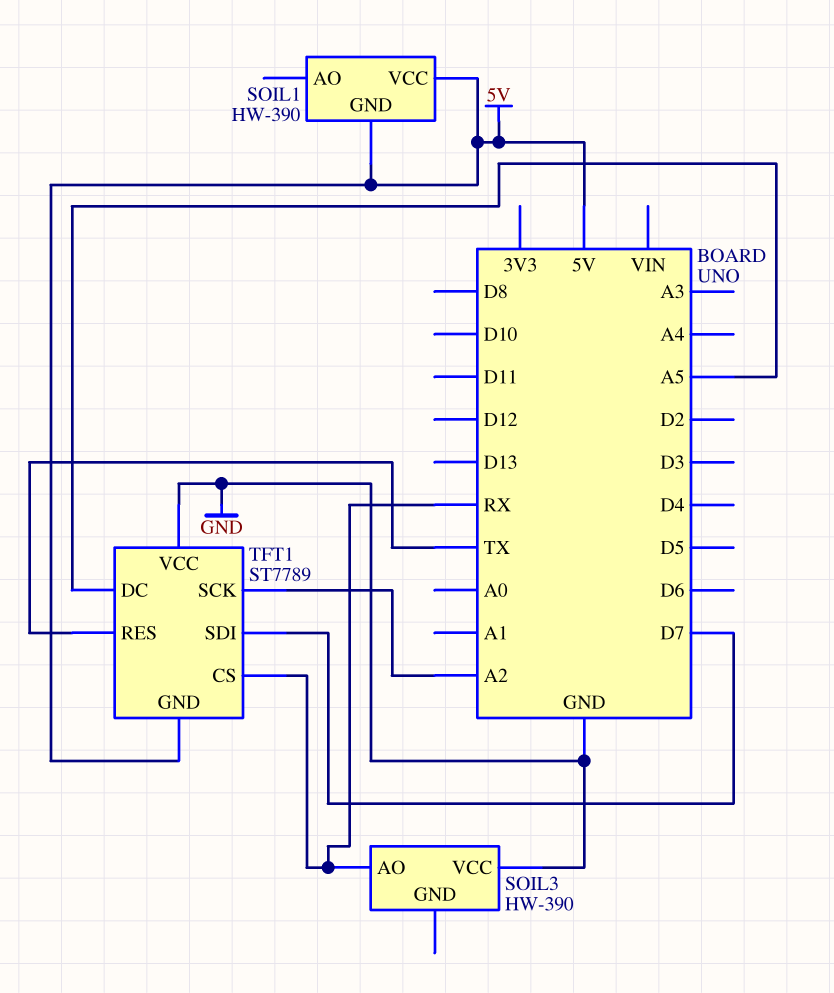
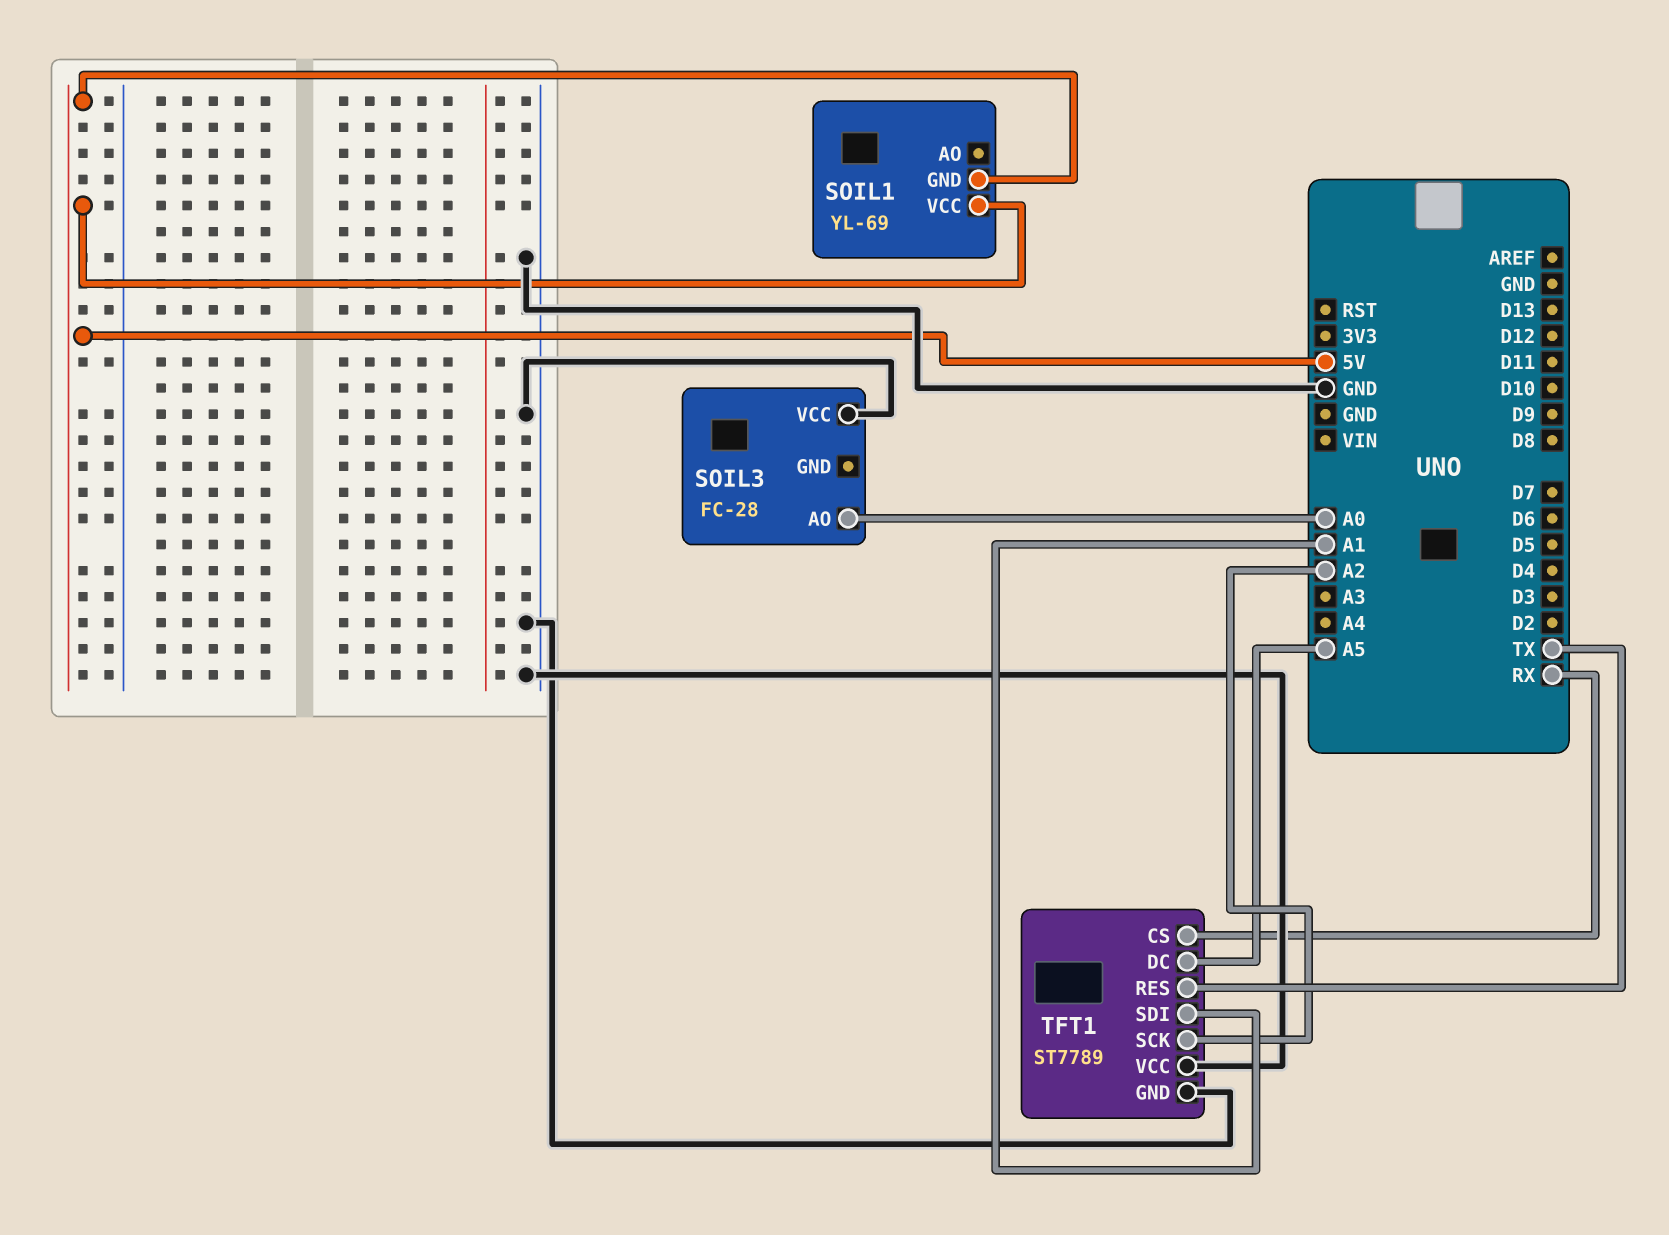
SOIL1: HW-390 -> YL-69
SOIL3: HW-390 -> FC-28
SOIL3 pin AO: RX -> A0
TFT1 pin GND: 5V -> GND
TFT1 pin SDI: D7 -> A1

